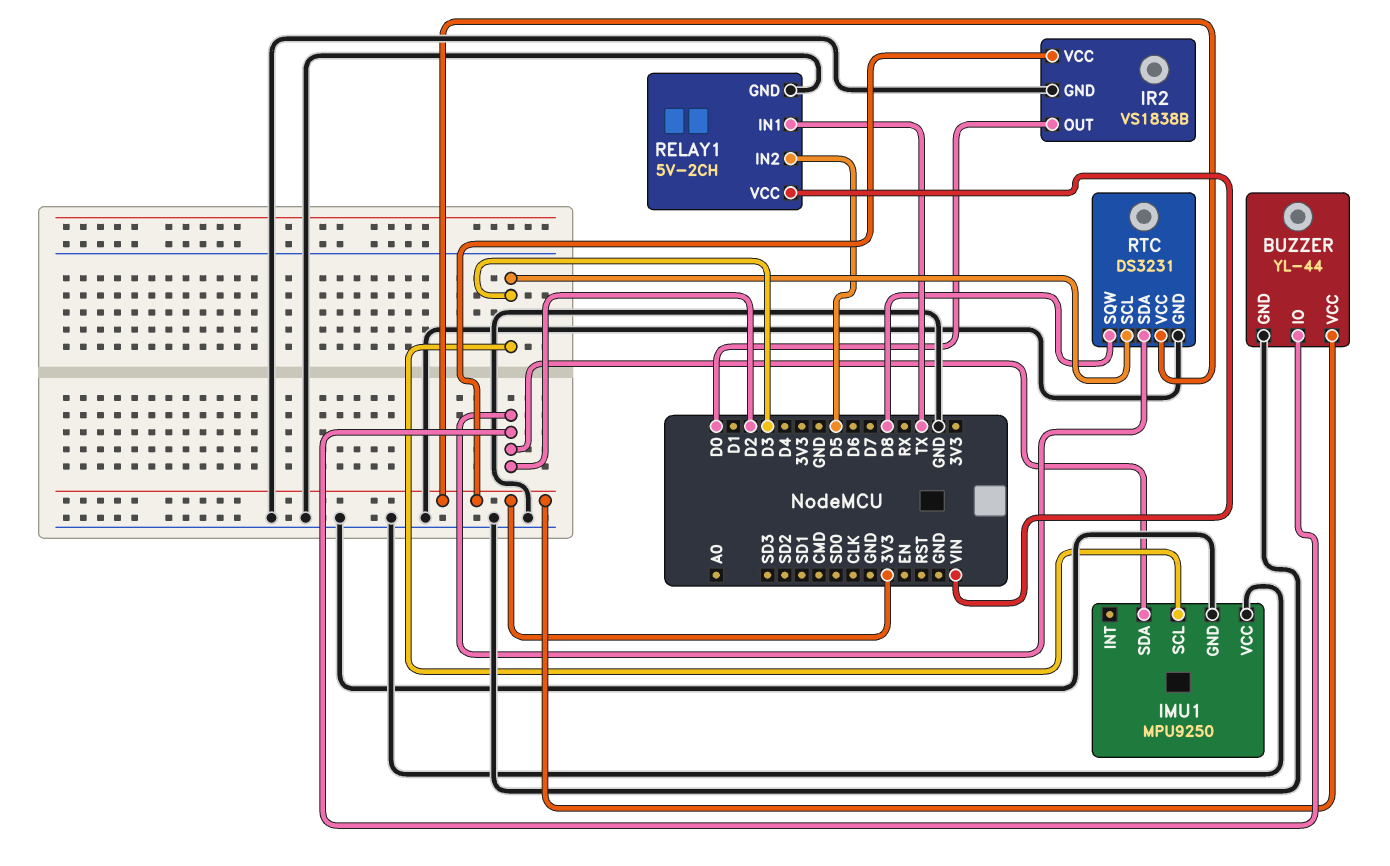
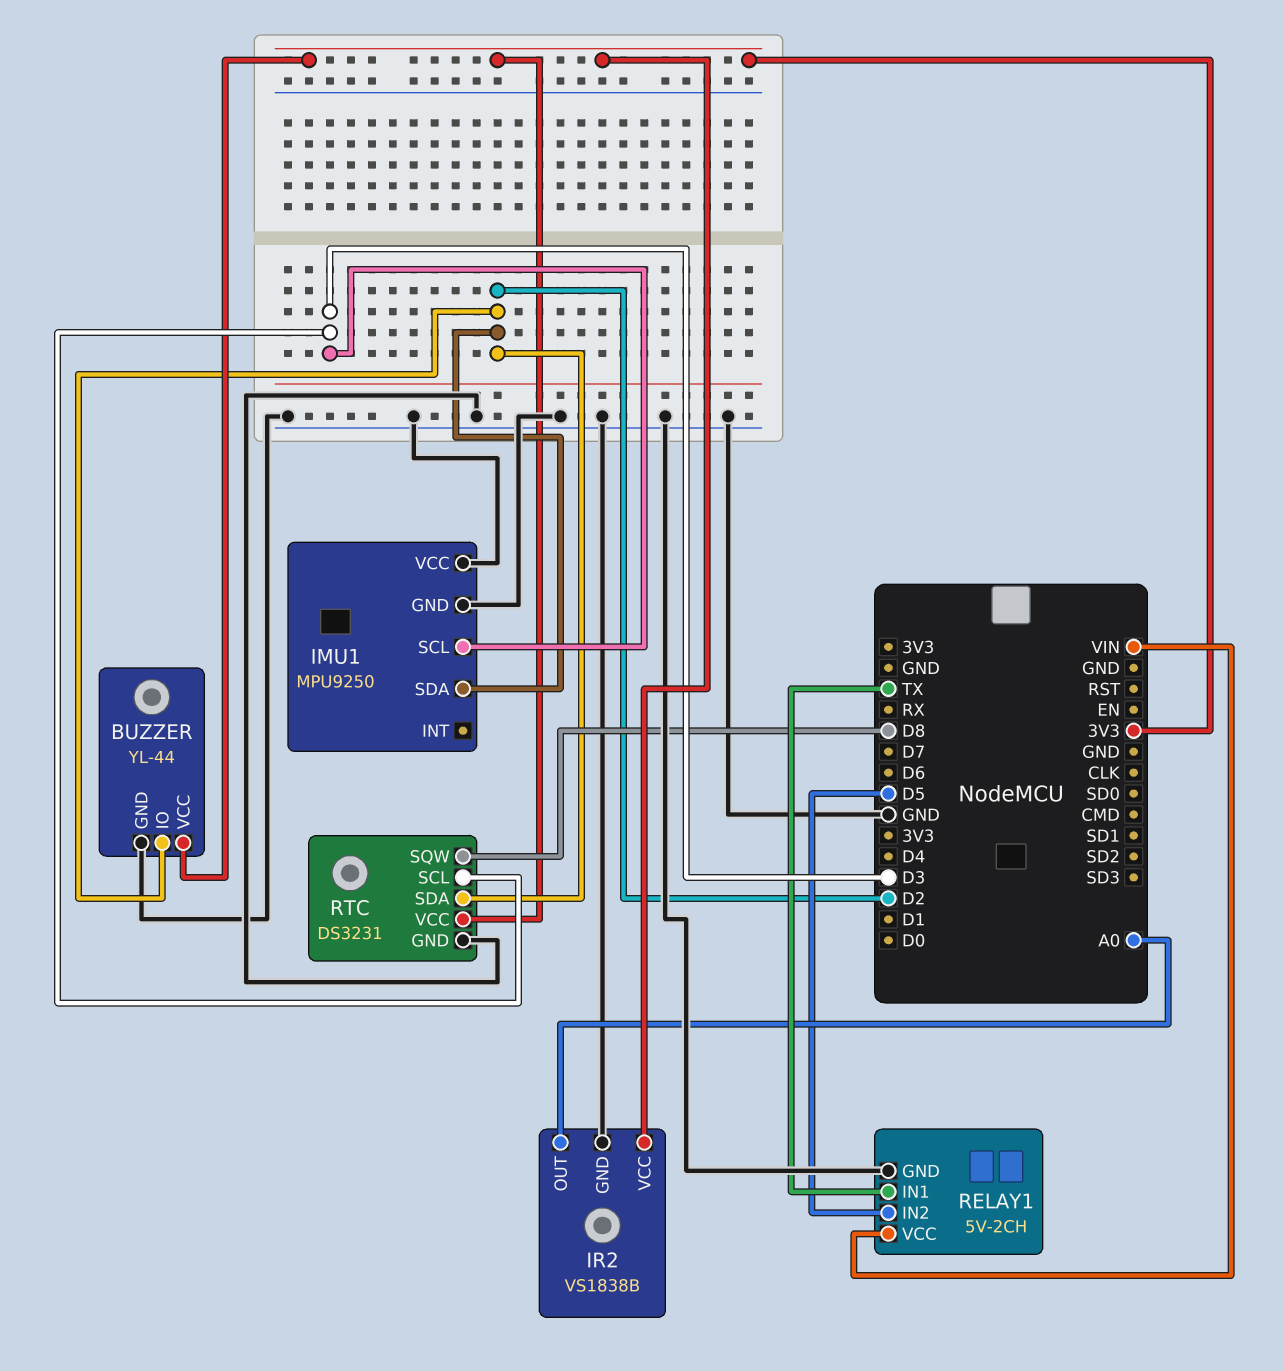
IR2 pin OUT: D0 -> A0

